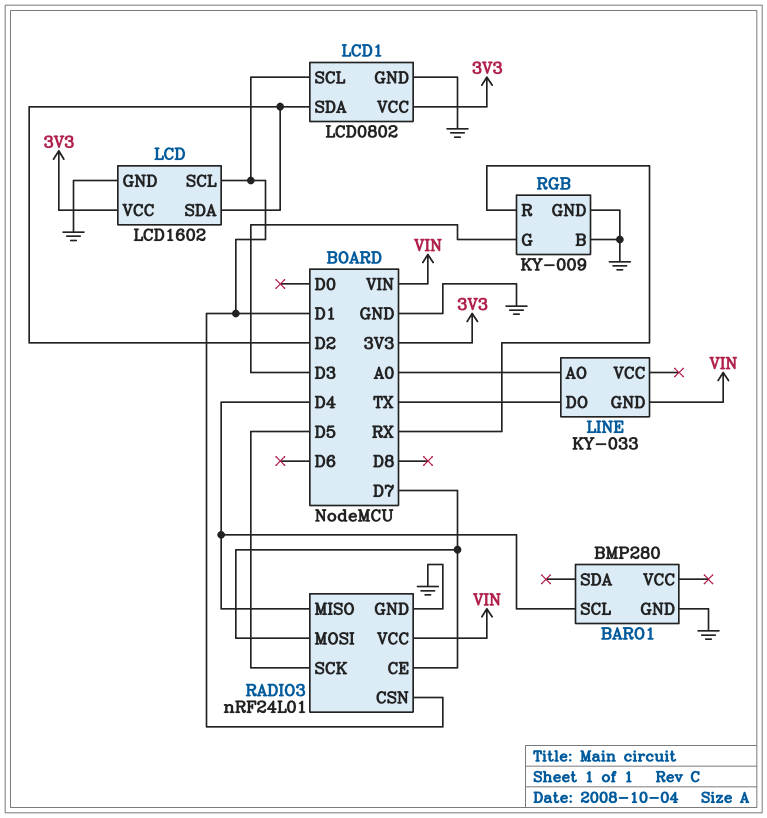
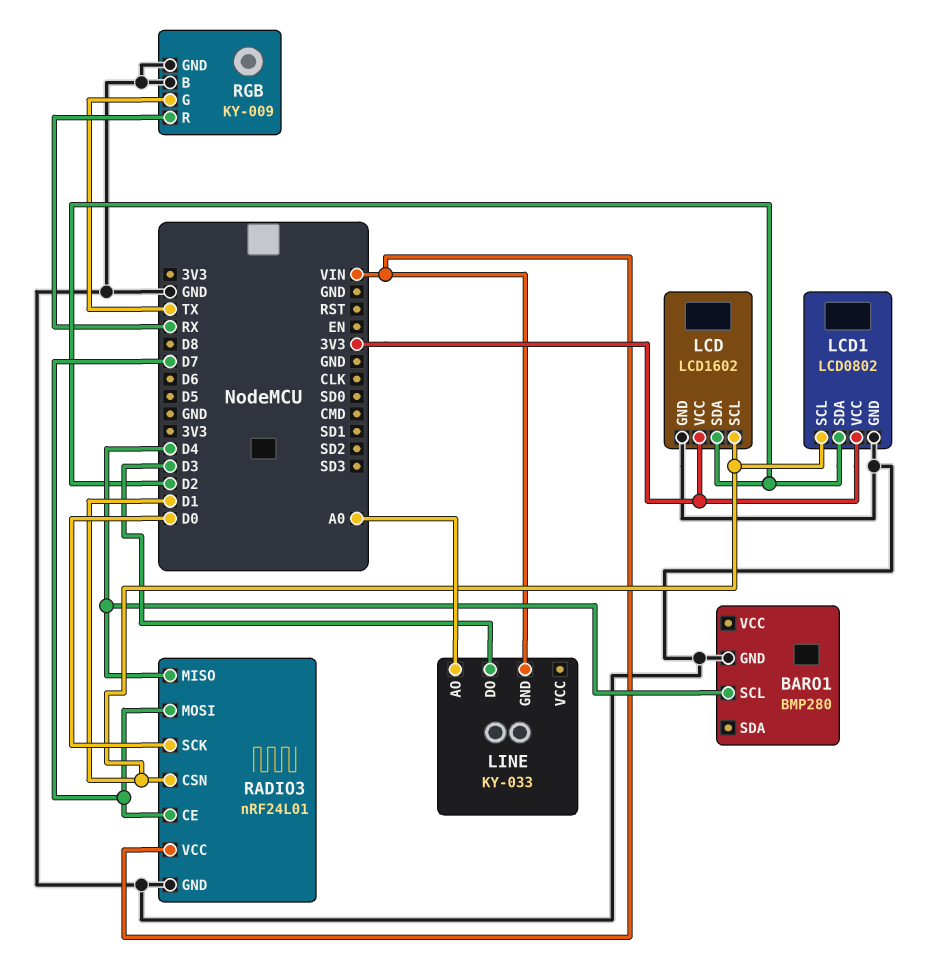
LINE pin DO: TX -> D3
RADIO3 pin SCK: D5 -> D0
RGB pin G: D3 -> TX

